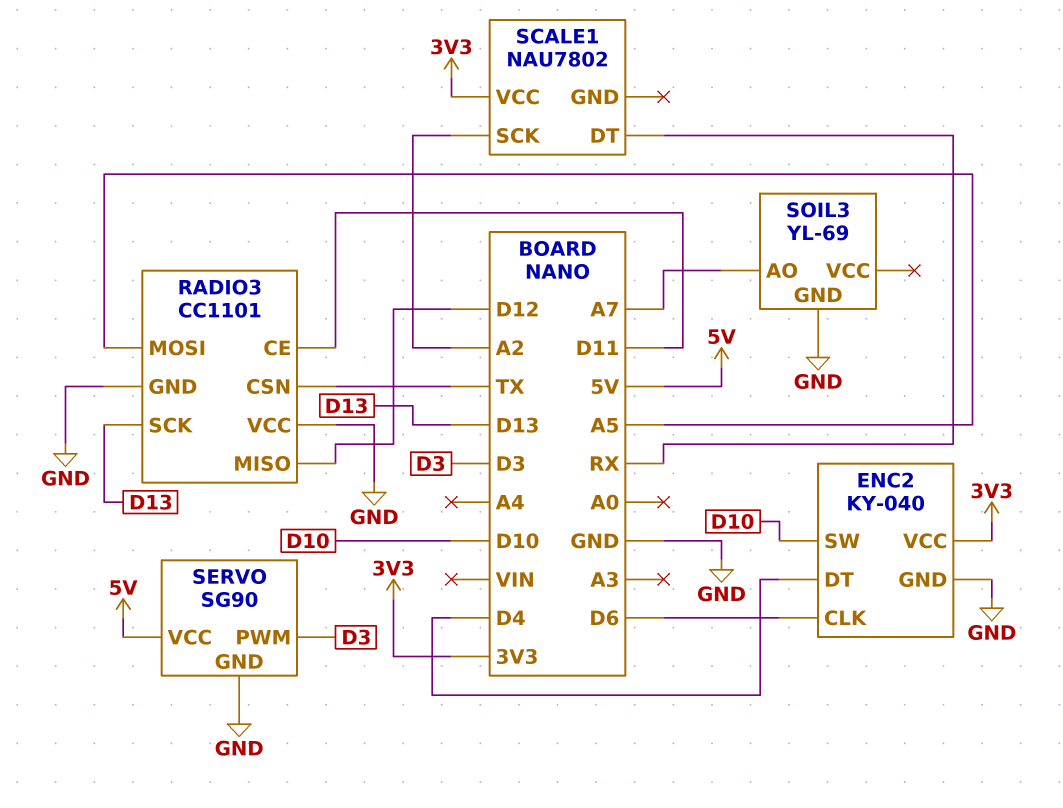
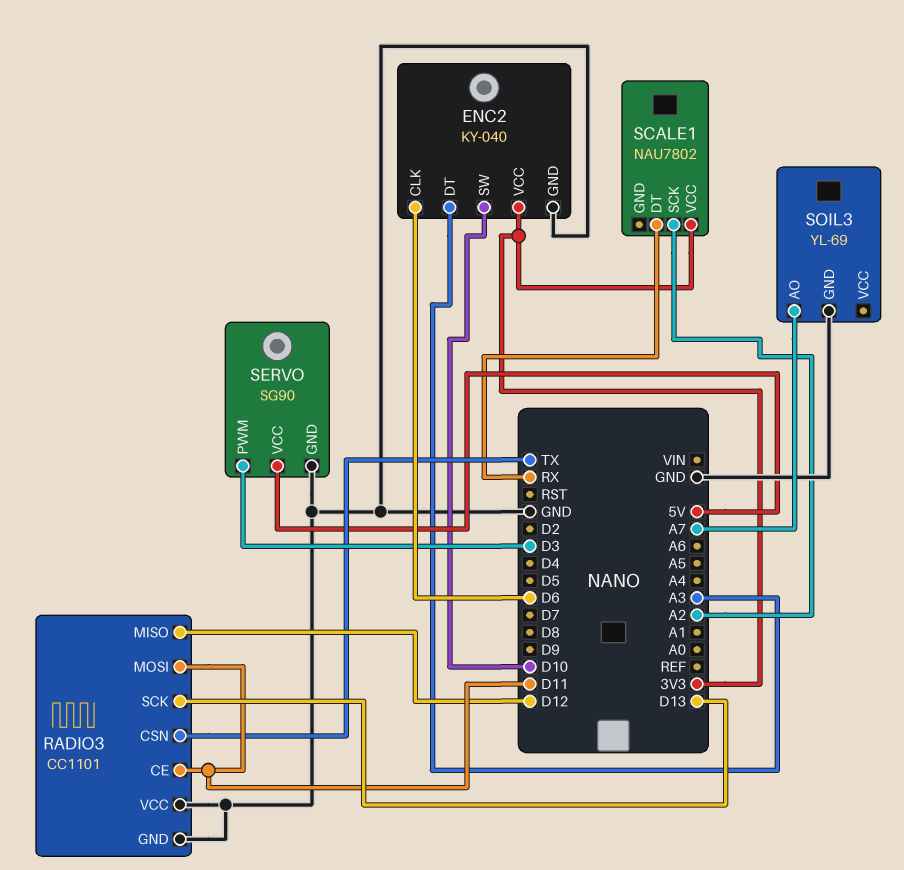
ENC2 pin DT: D4 -> A3
RADIO3 pin MOSI: A5 -> D11

